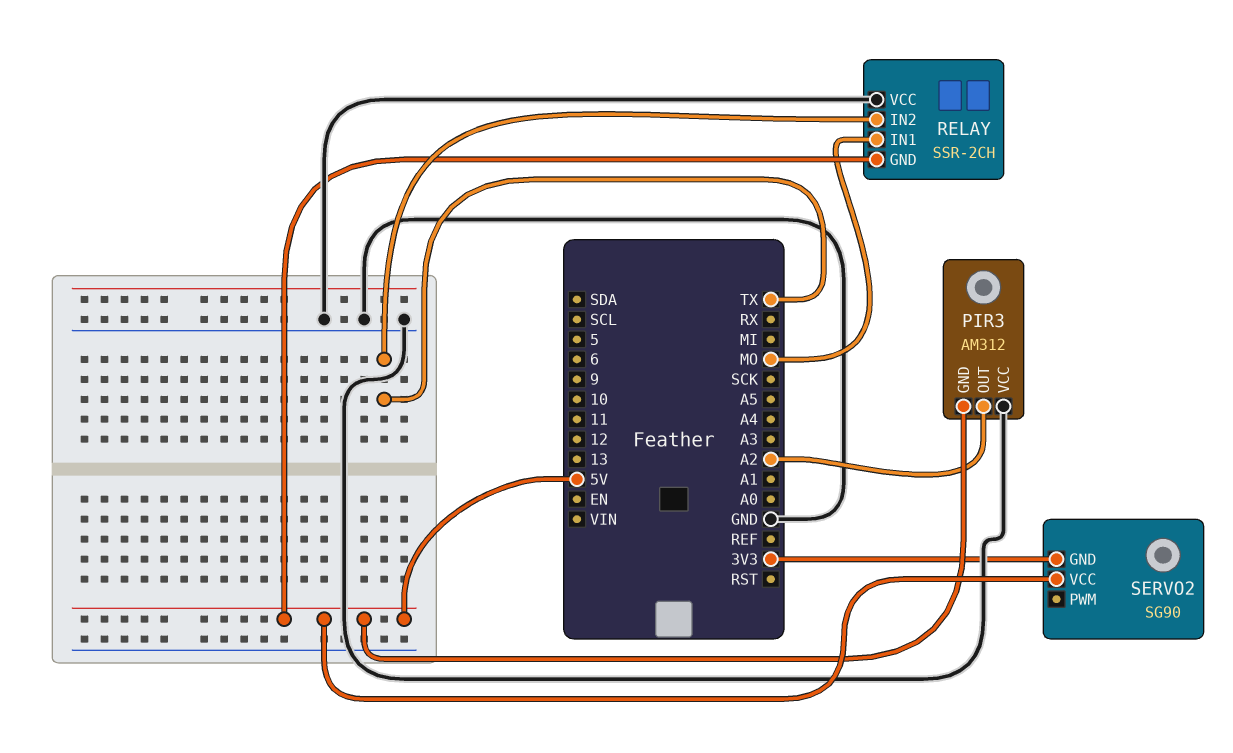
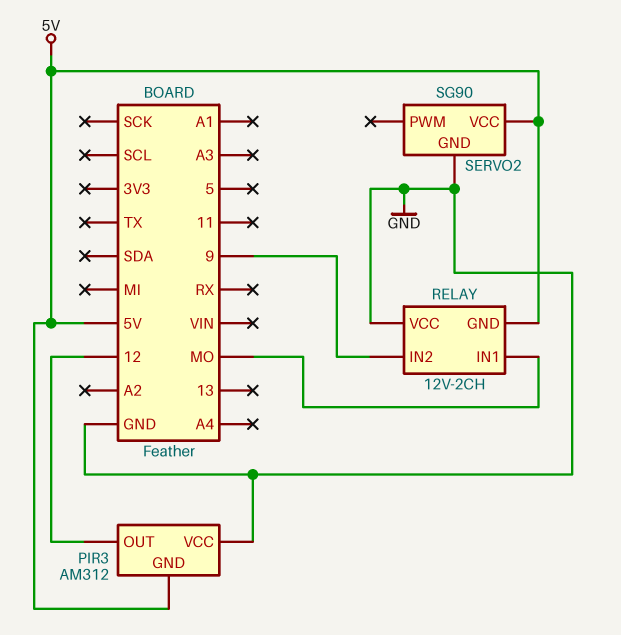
PIR3 pin OUT: A2 -> 12
RELAY: SSR-2CH -> 12V-2CH
RELAY pin IN2: TX -> 9
SERVO2 pin GND: 3V3 -> GND

